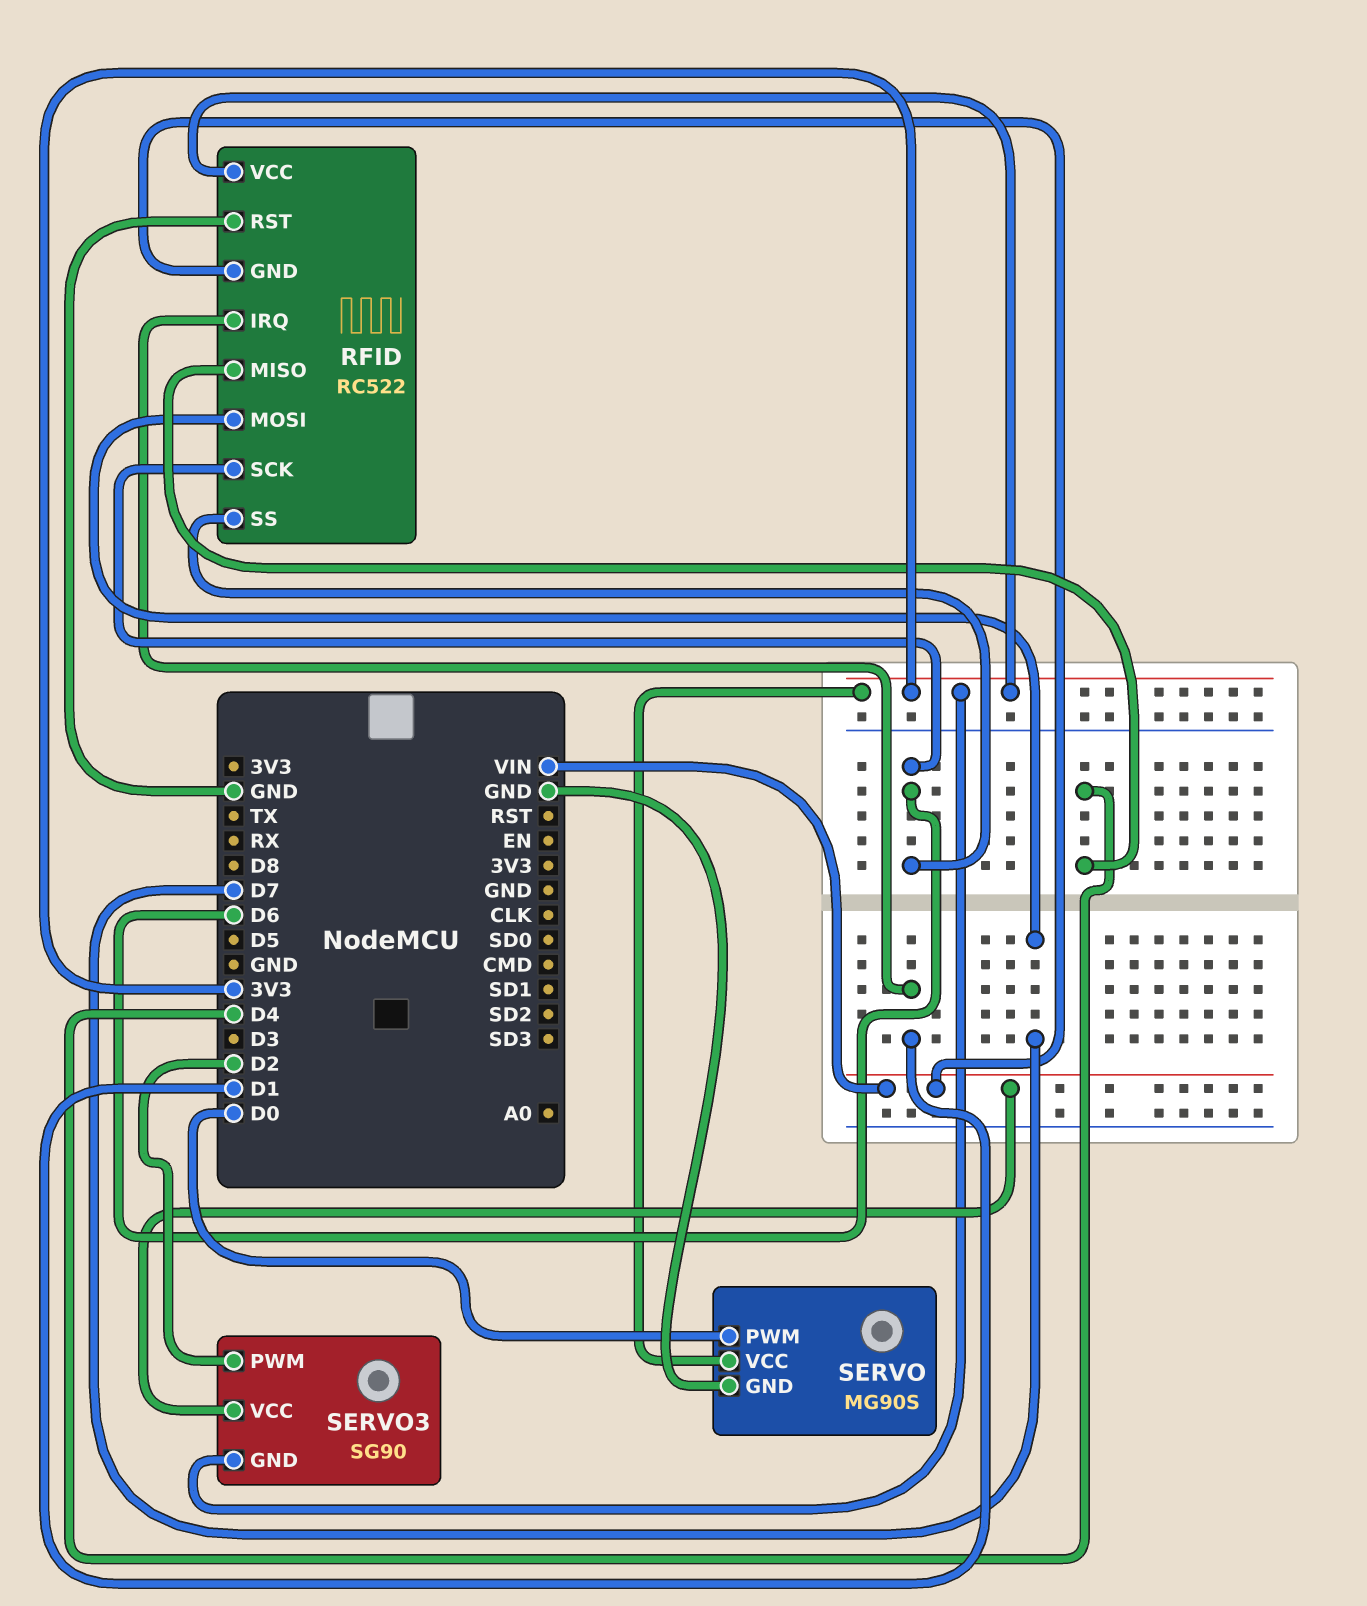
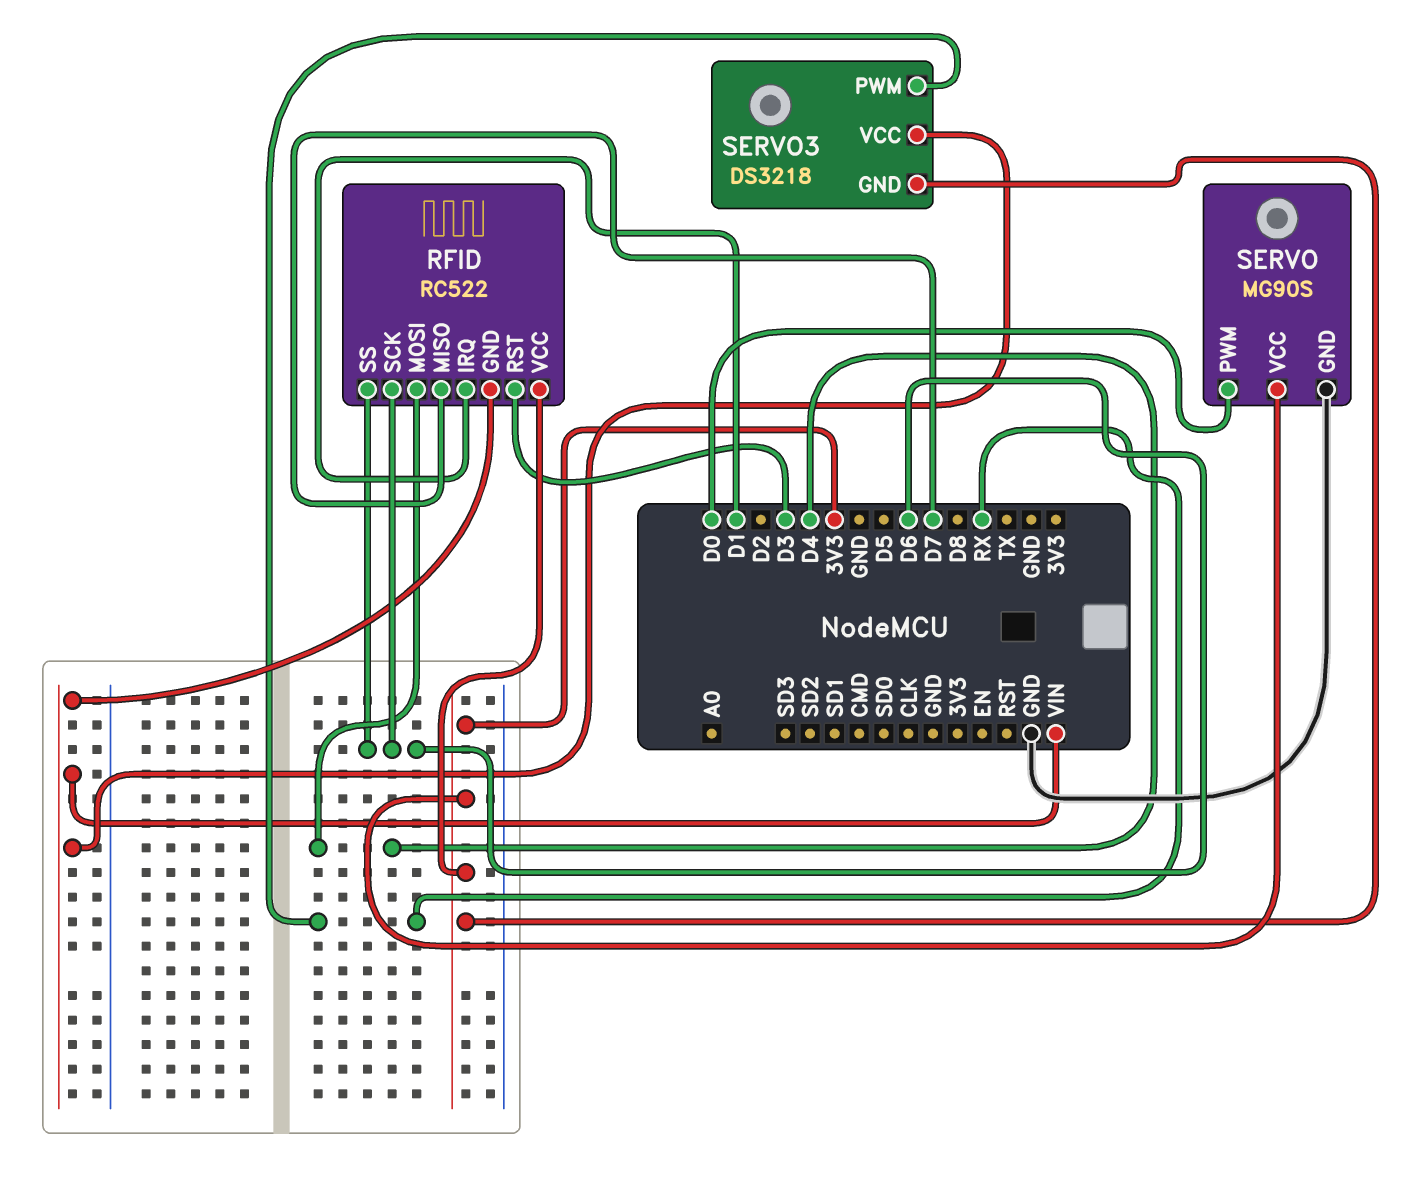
RFID pin MISO: D4 -> D7
RFID pin MOSI: D7 -> D4
RFID pin RST: GND -> D3
SERVO3: SG90 -> DS3218
SERVO3 pin PWM: D2 -> RX

